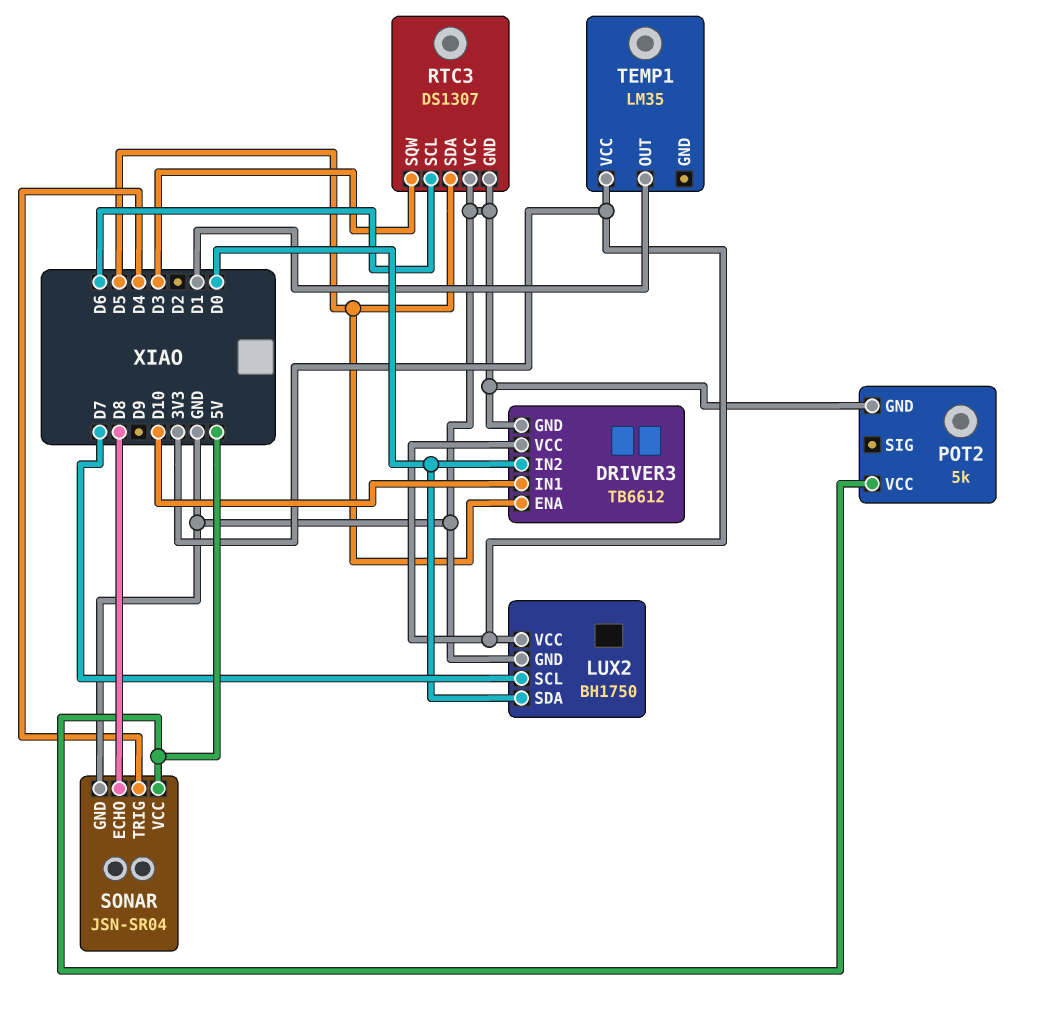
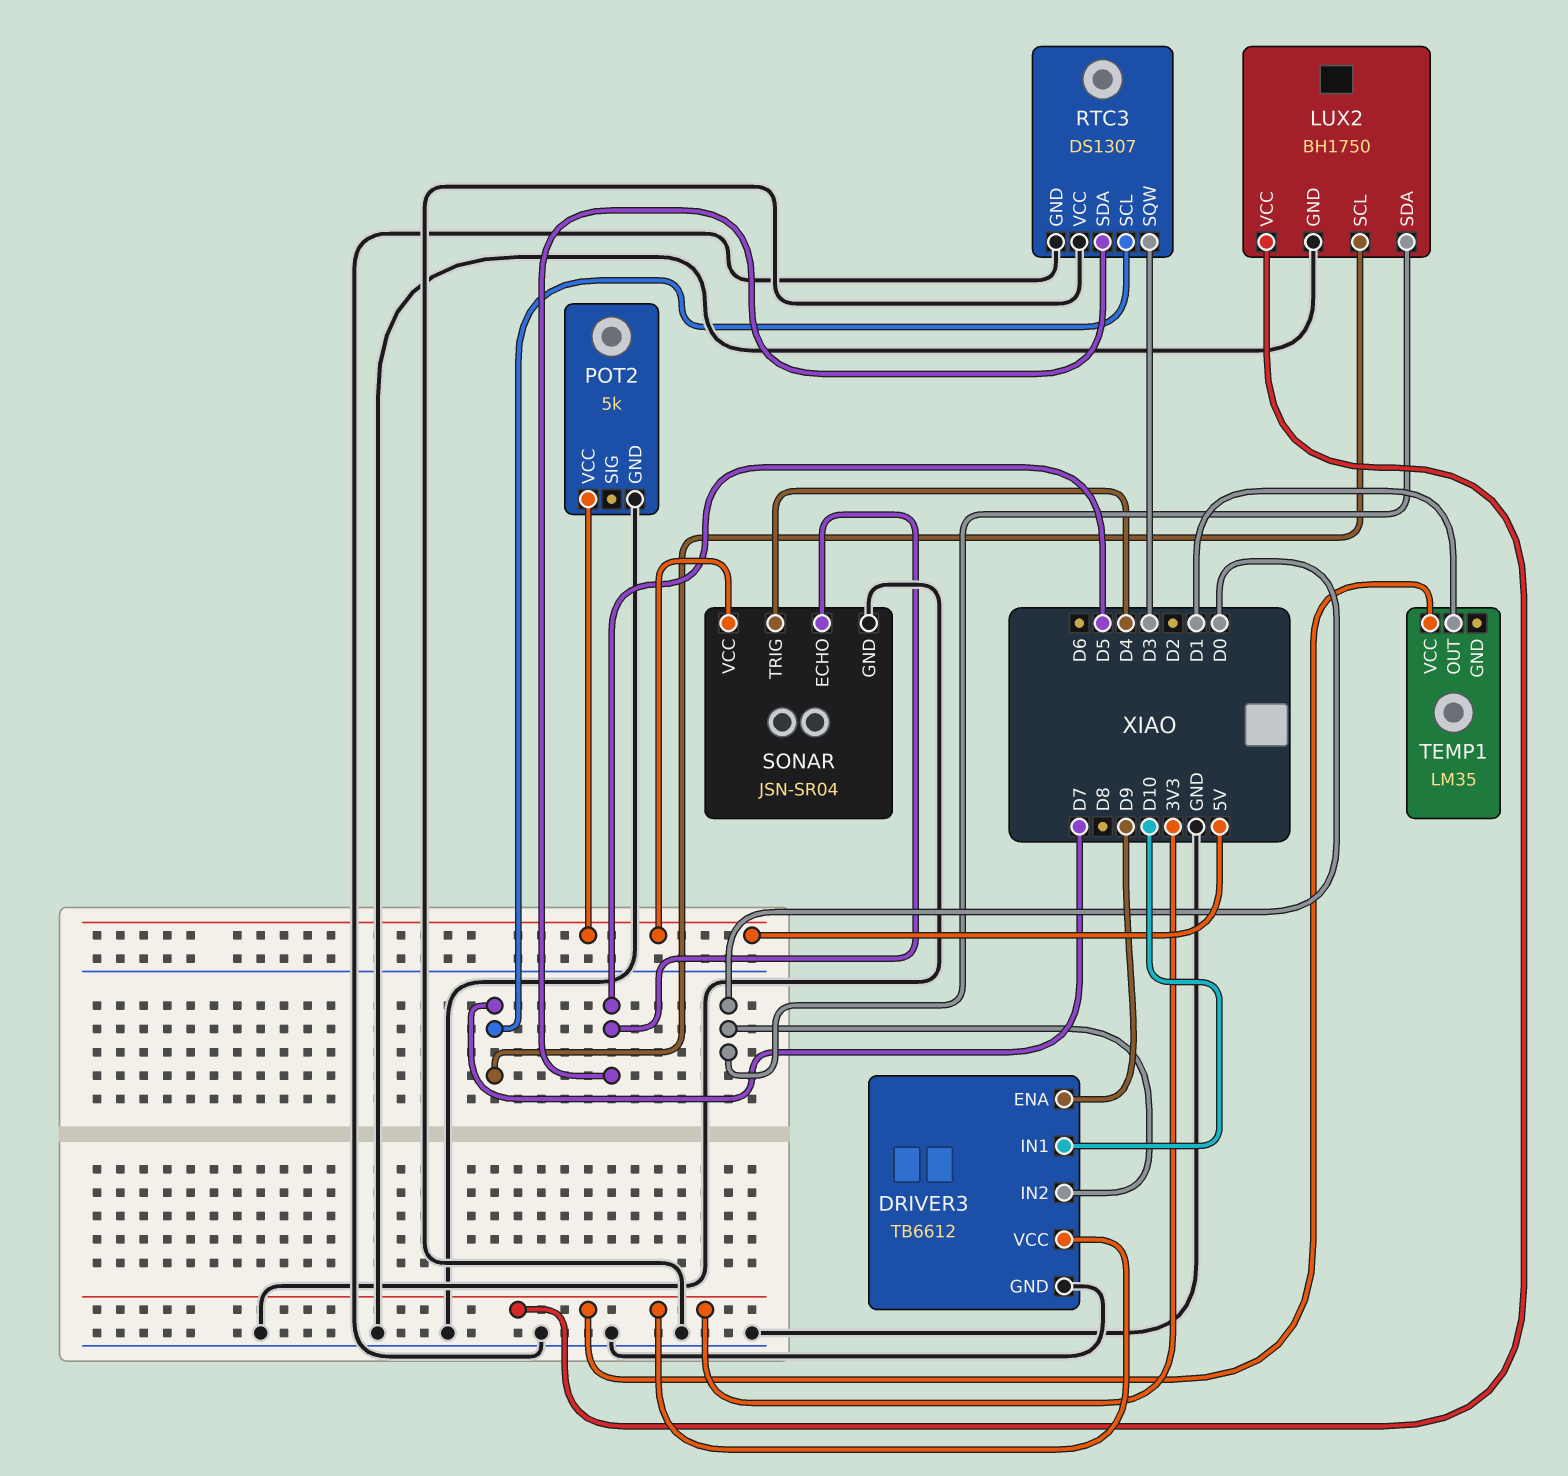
DRIVER3 pin ENA: D5 -> D9
RTC3 pin SCL: D6 -> D7
SONAR pin ECHO: D8 -> D5

